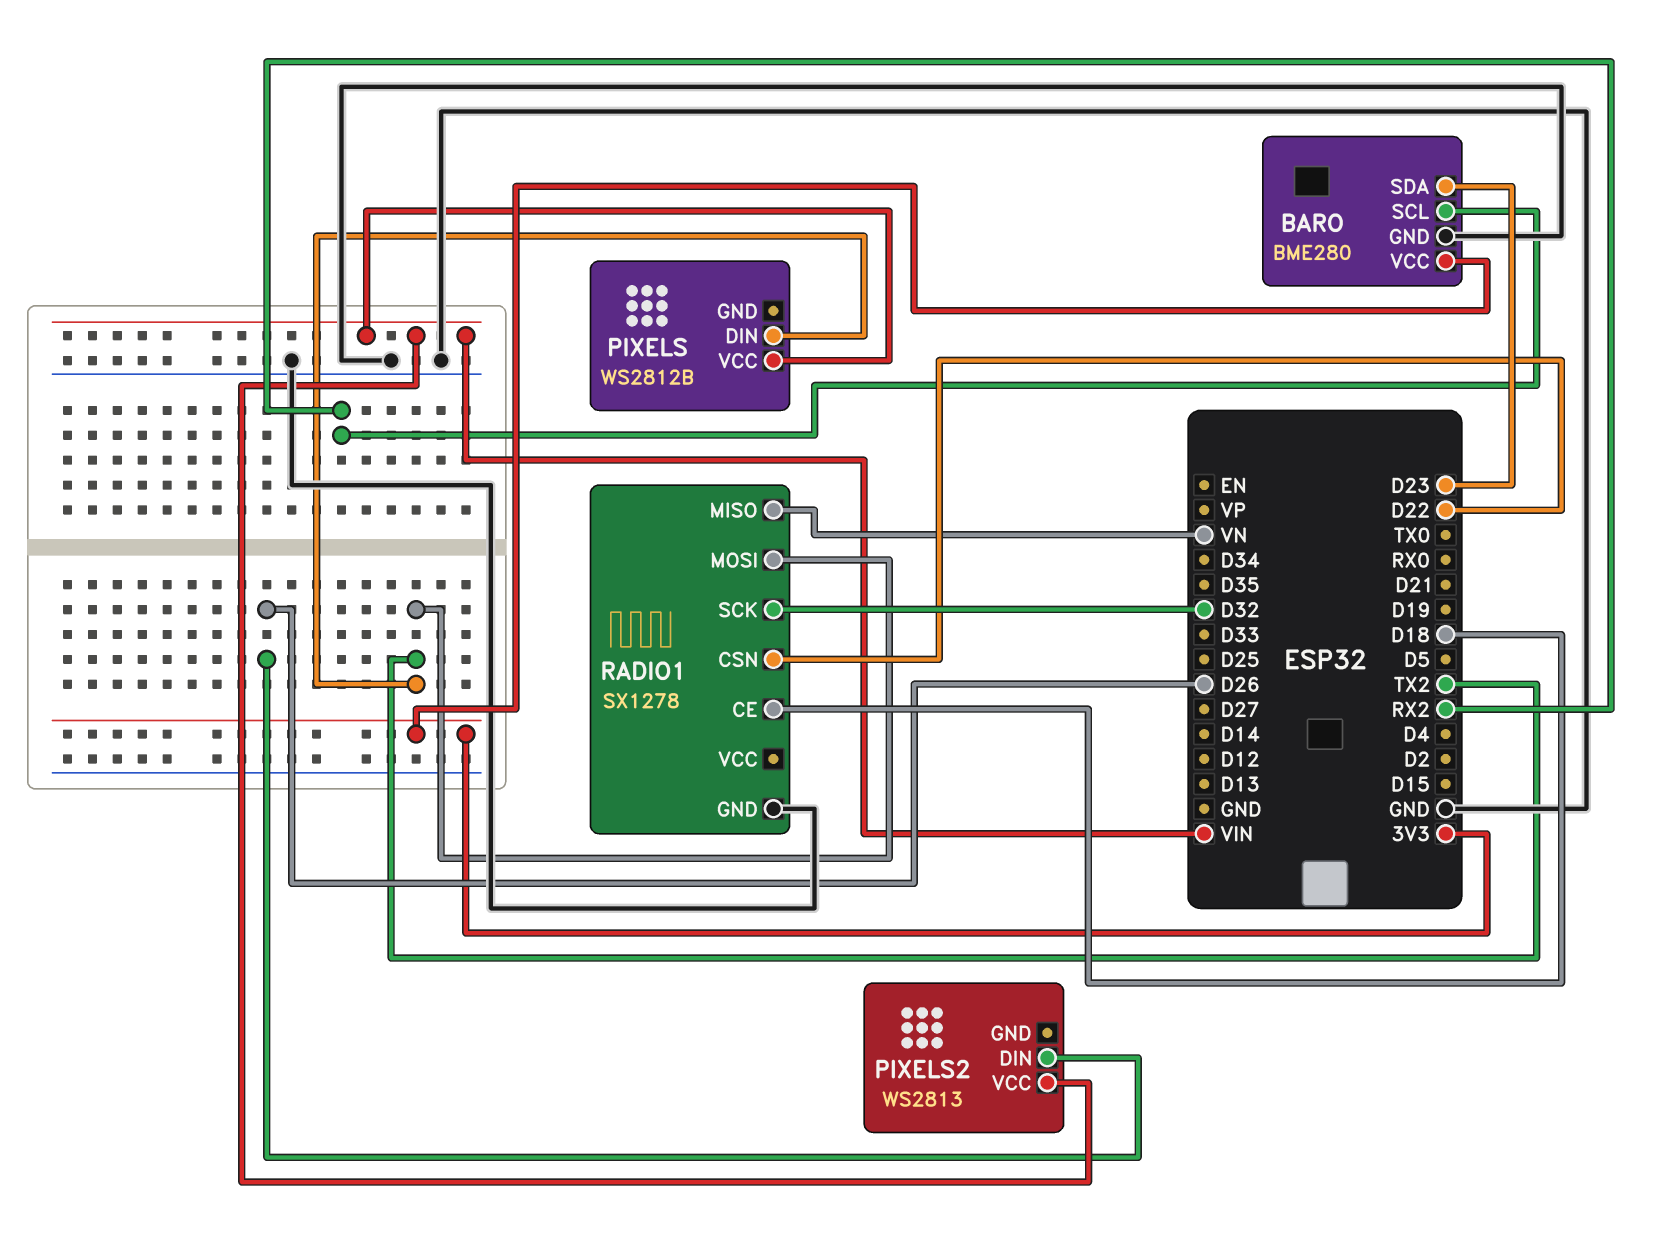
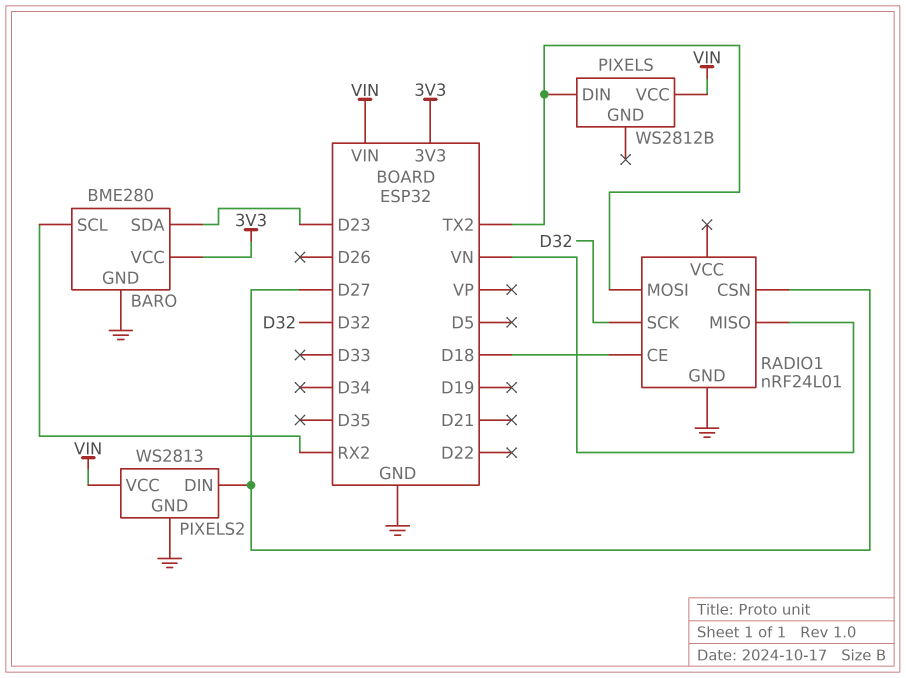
PIXELS2 pin DIN: D26 -> D27
PIXELS2 pin GND: none -> GND
RADIO1: SX1278 -> nRF24L01
RADIO1 pin CSN: D22 -> D27

